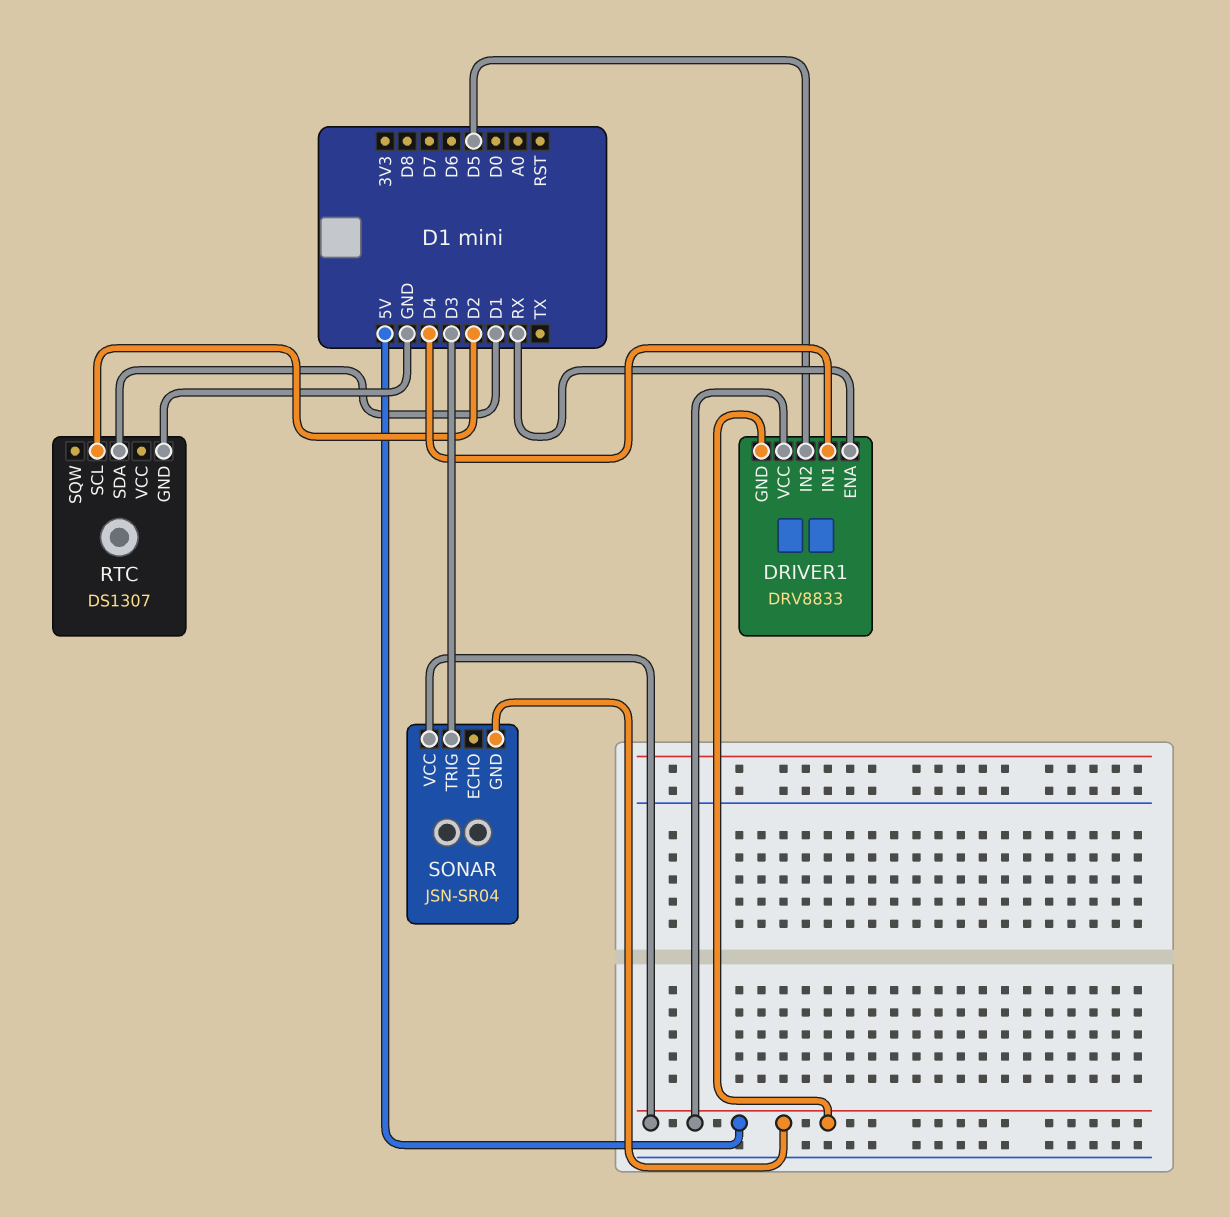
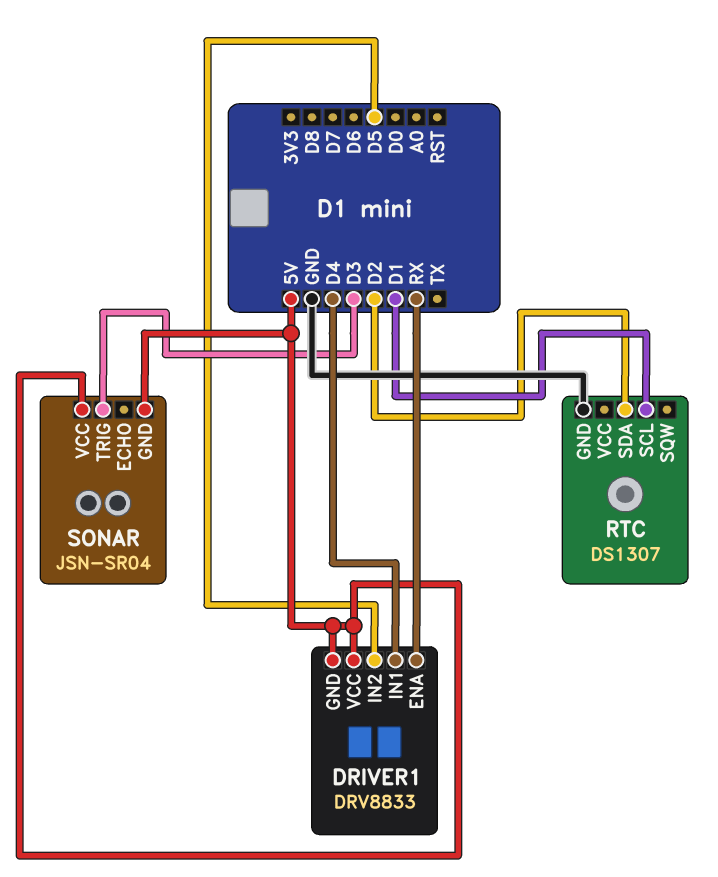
RTC pin SCL: D2 -> D1
RTC pin SDA: D1 -> D2

